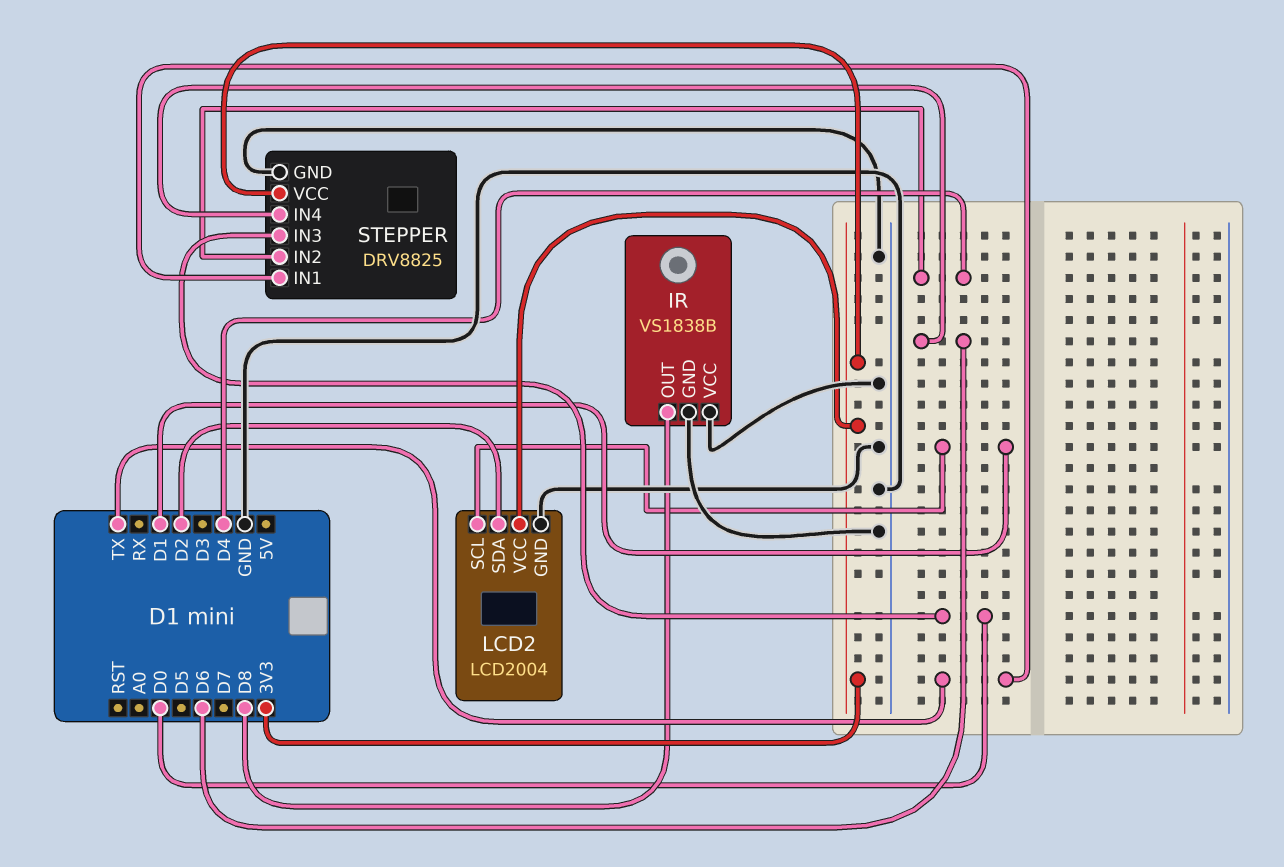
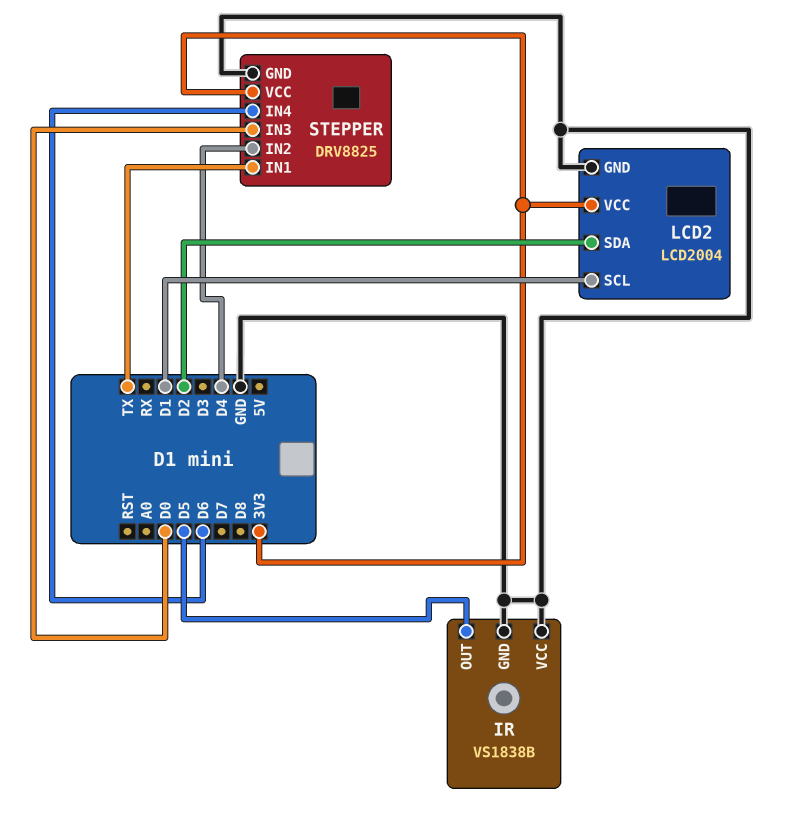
IR pin OUT: D8 -> D5

